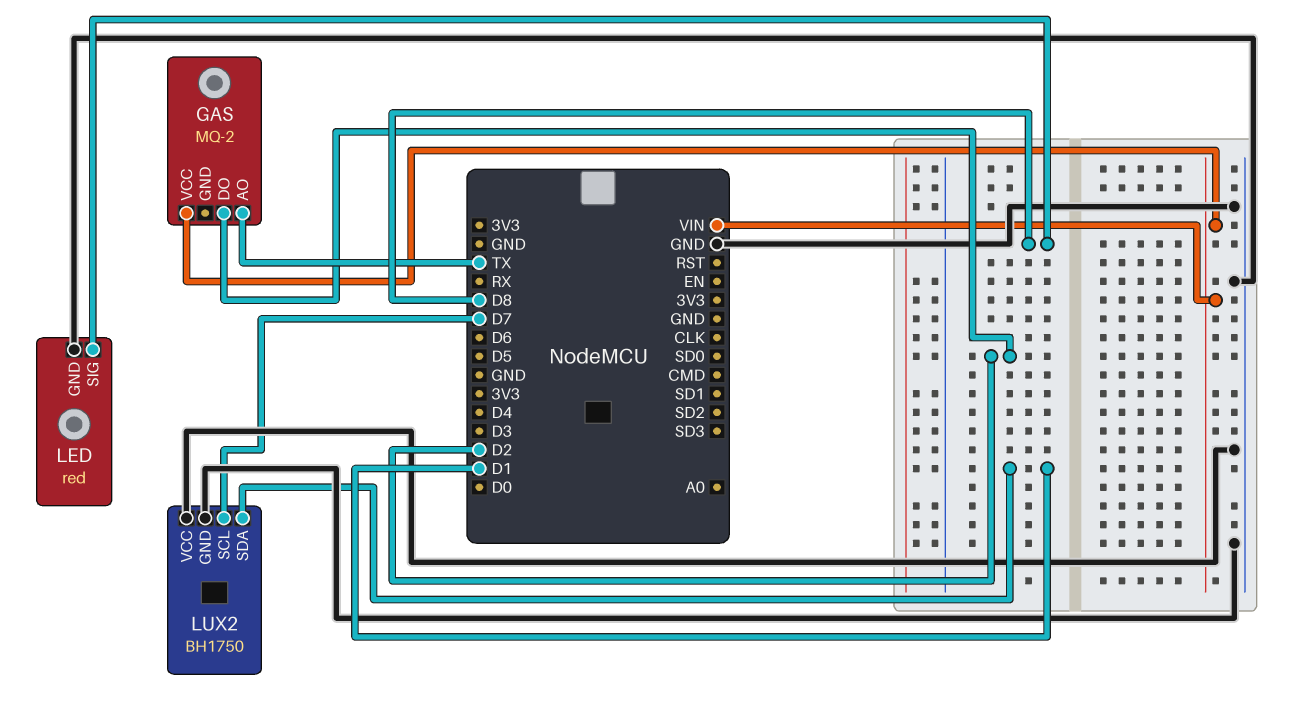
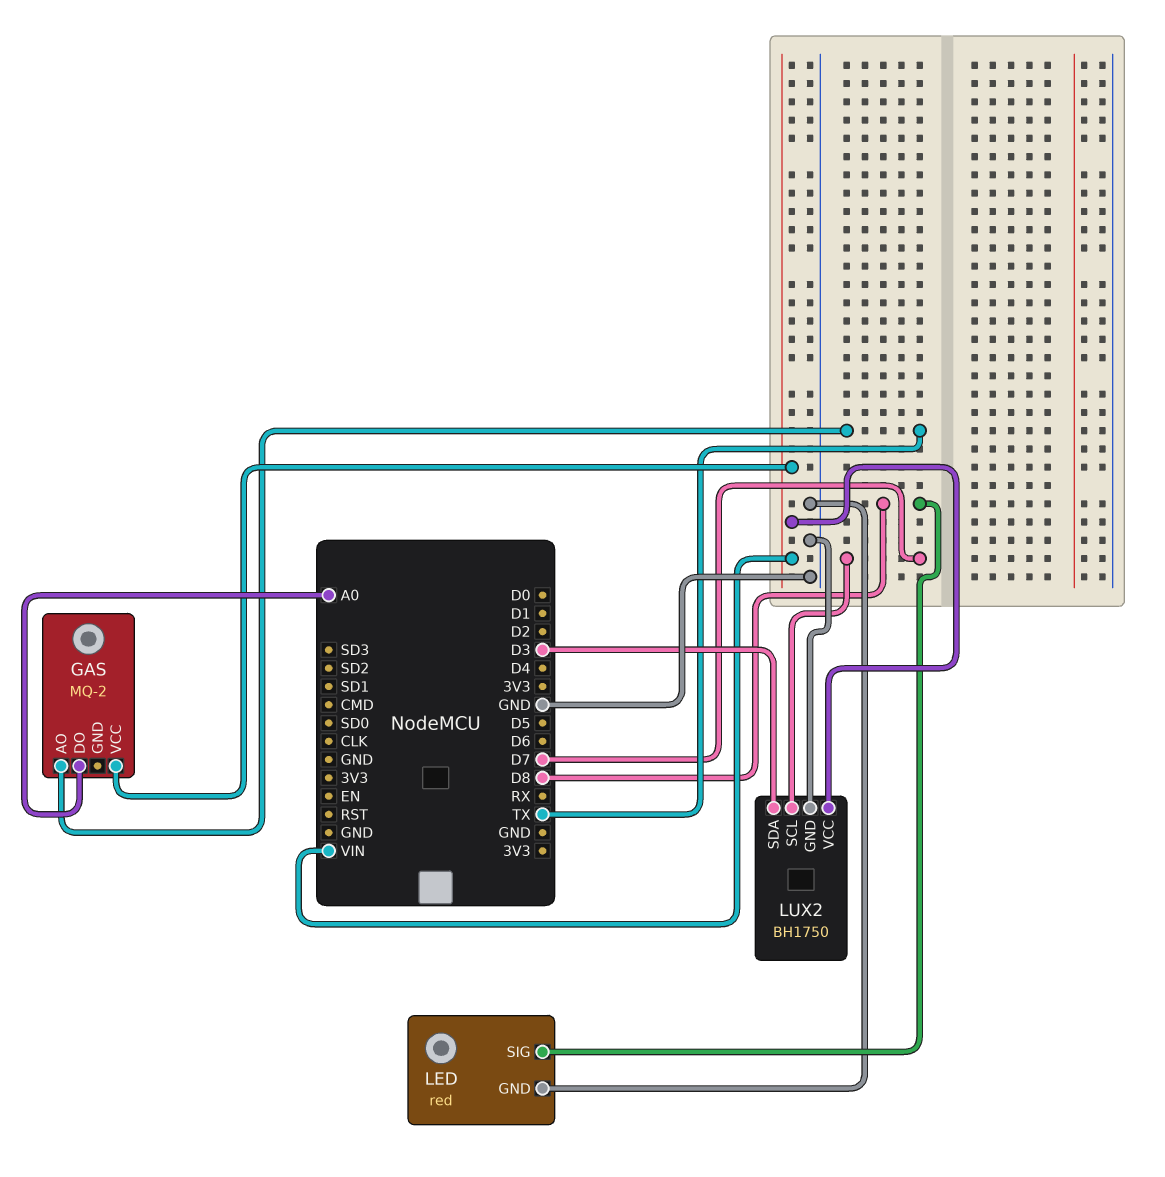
GAS pin DO: D2 -> A0
LUX2 pin SDA: D1 -> D3
LUX2 pin VCC: GND -> VIN

